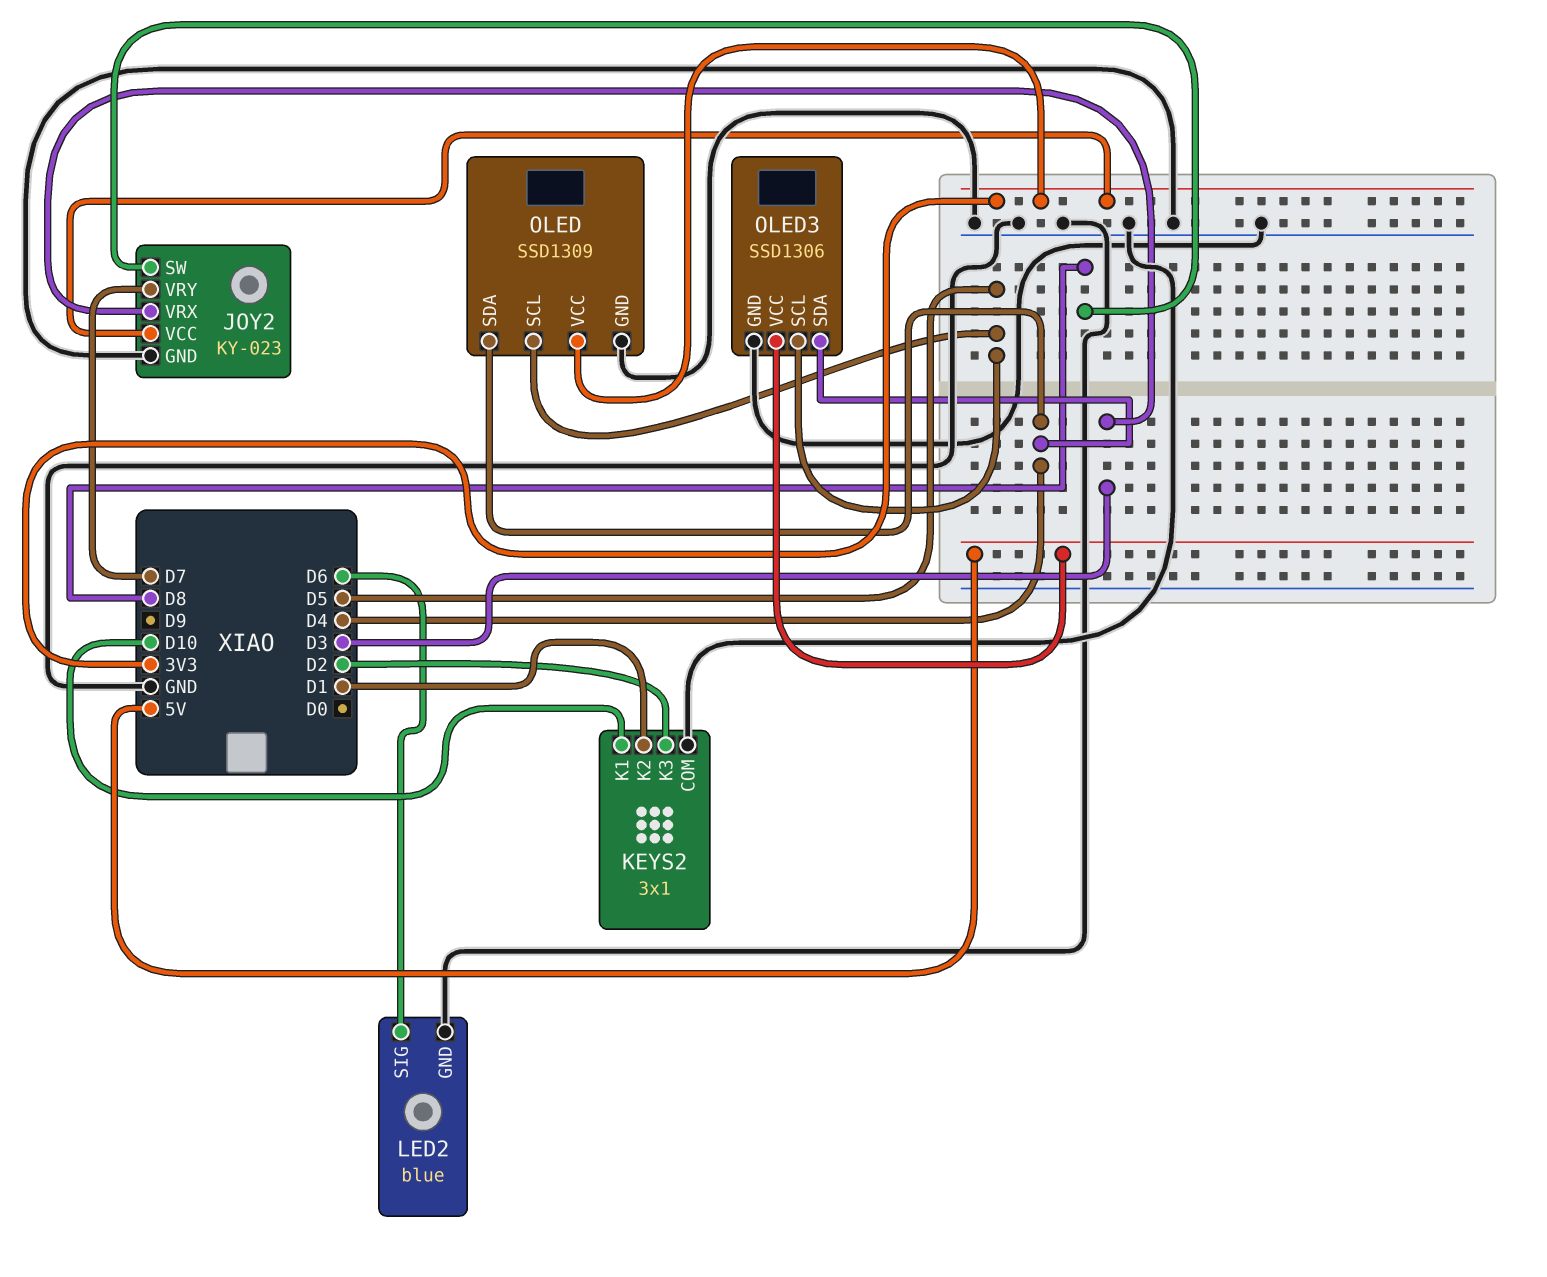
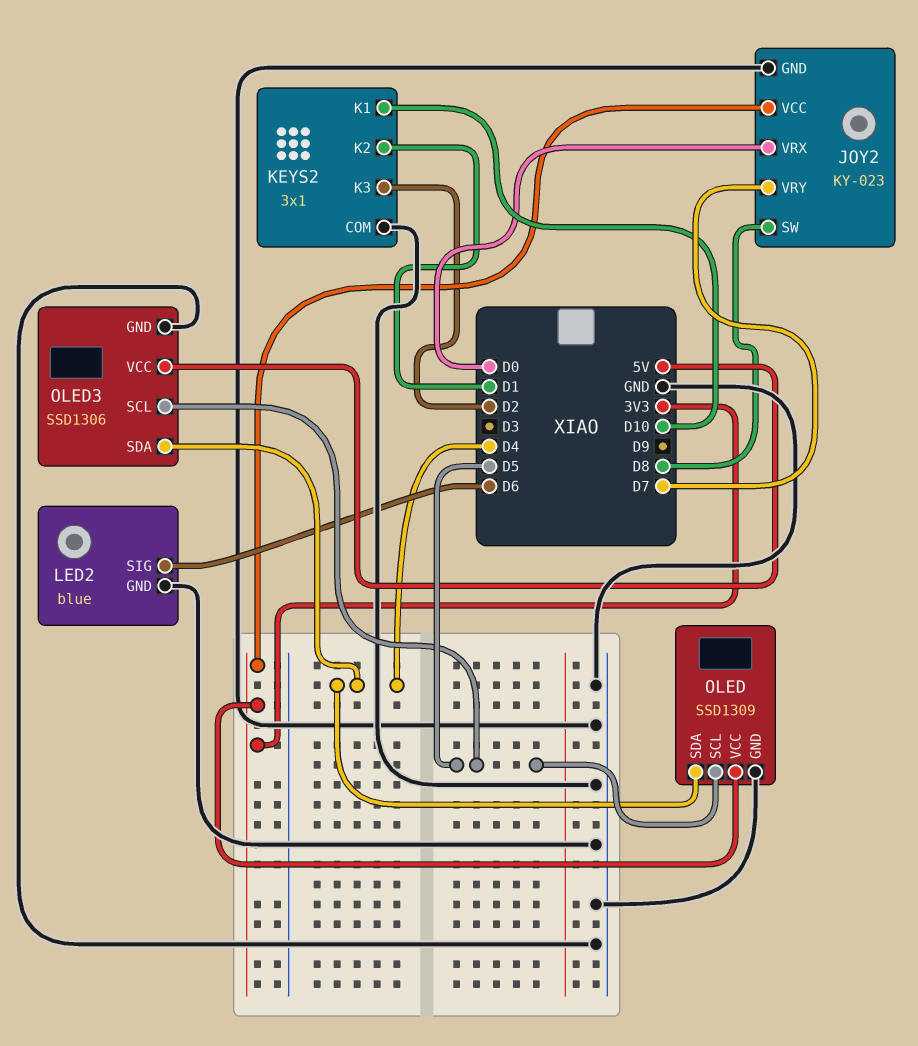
JOY2 pin VRX: D3 -> D0

